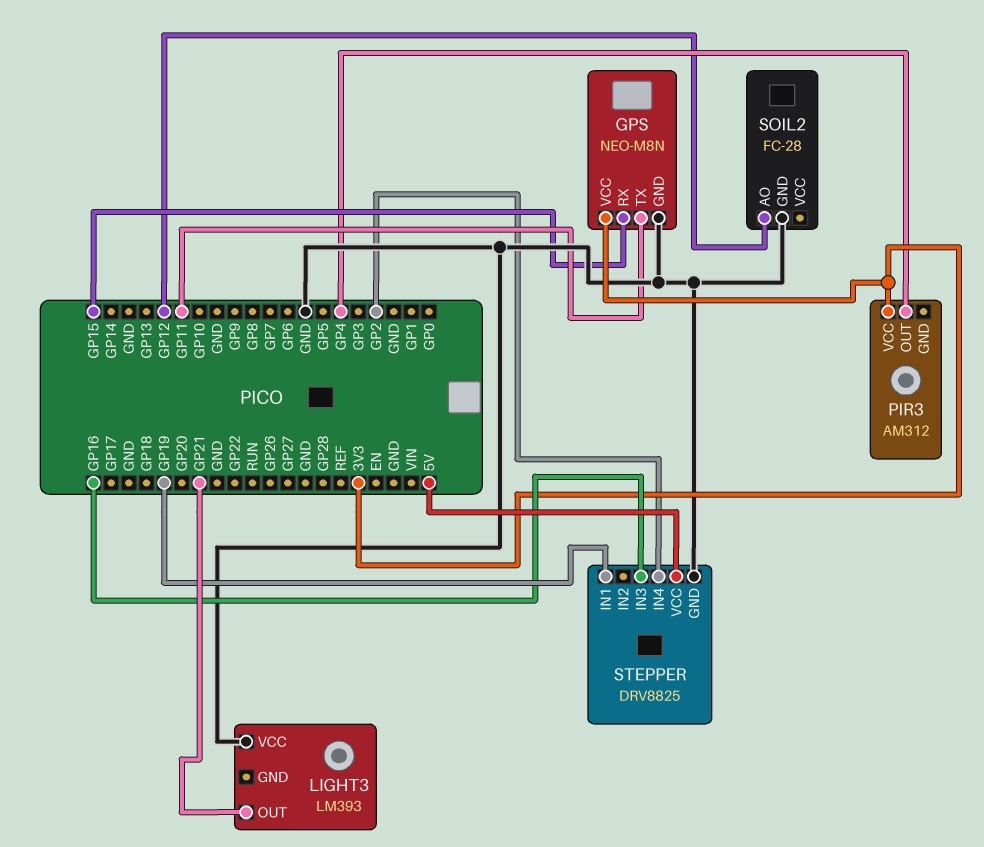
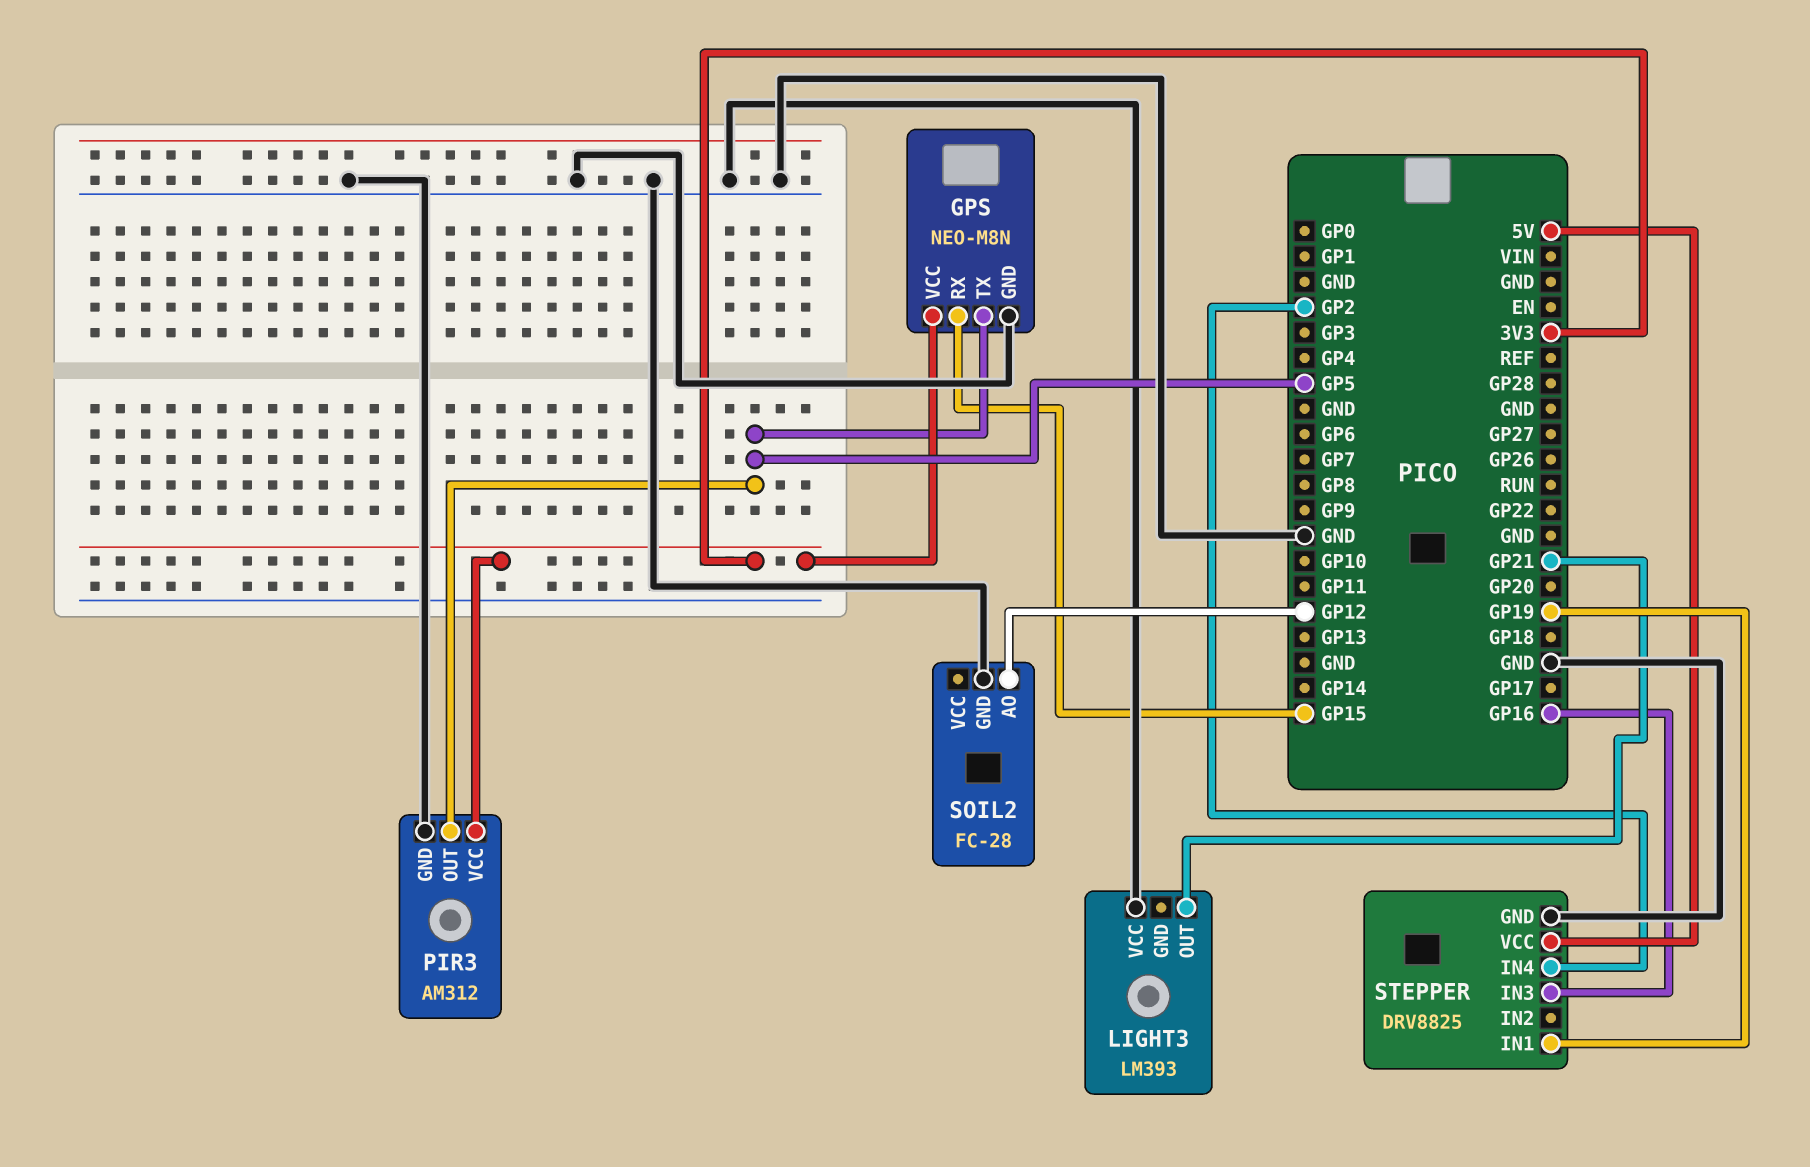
GPS pin TX: GP11 -> GP5
PIR3 pin GND: none -> GND
PIR3 pin OUT: GP4 -> GP5

